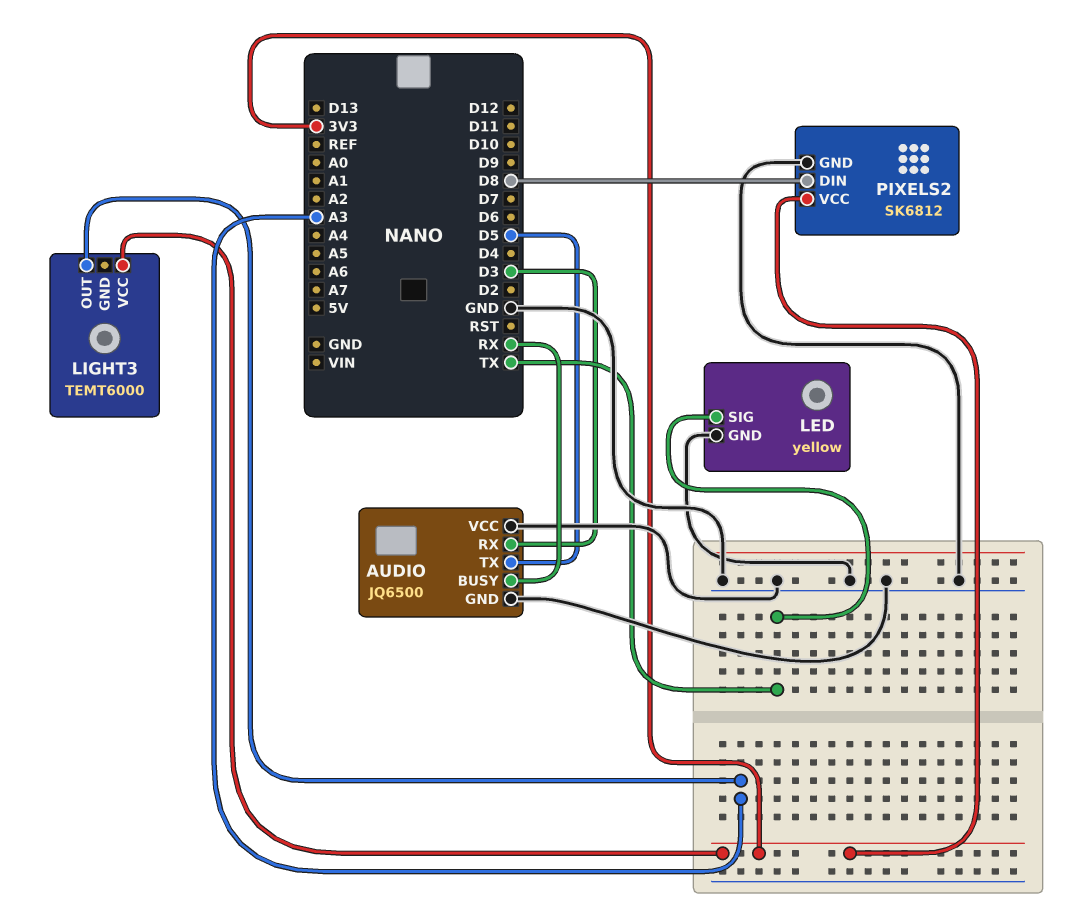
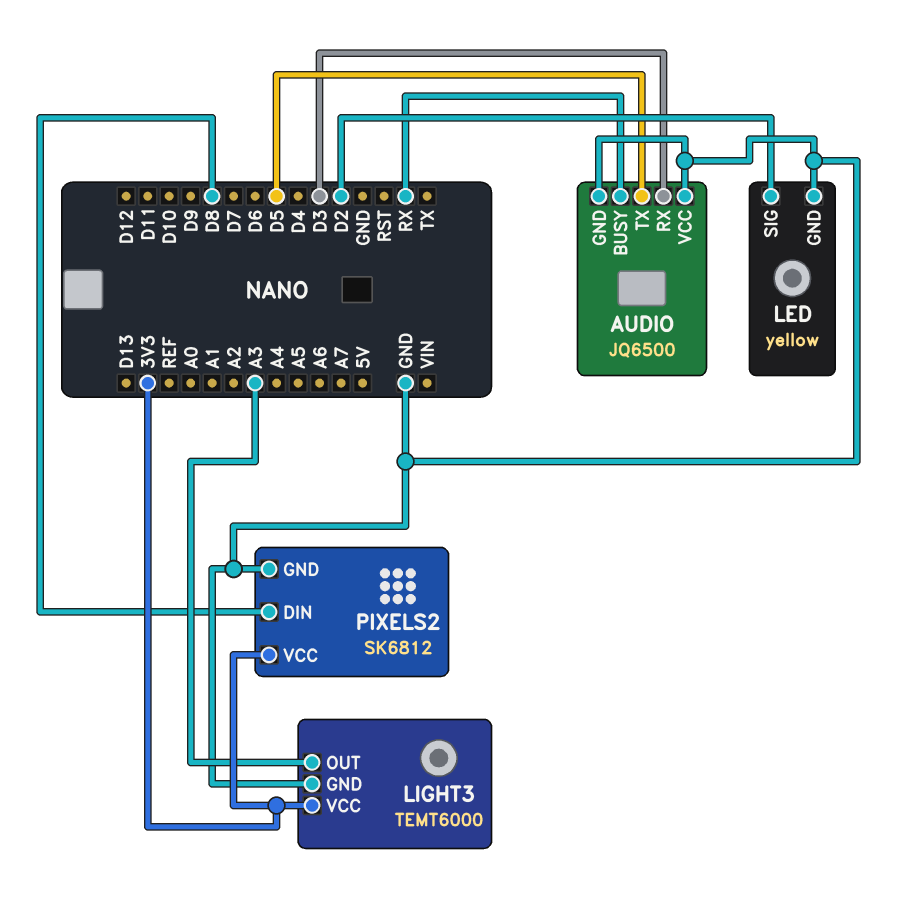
LED pin SIG: TX -> D2
LIGHT3 pin GND: none -> GND

